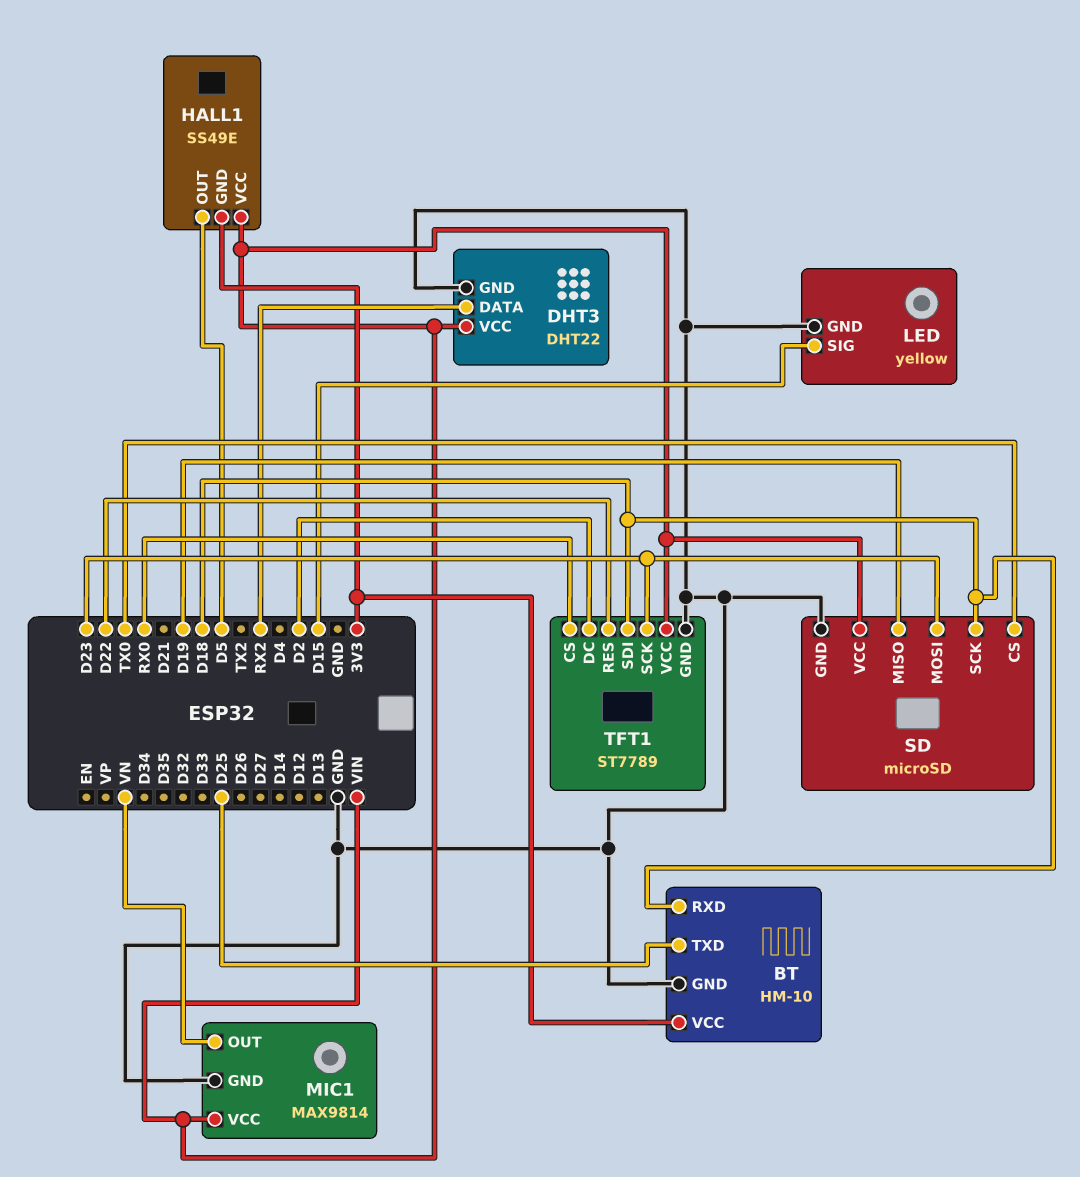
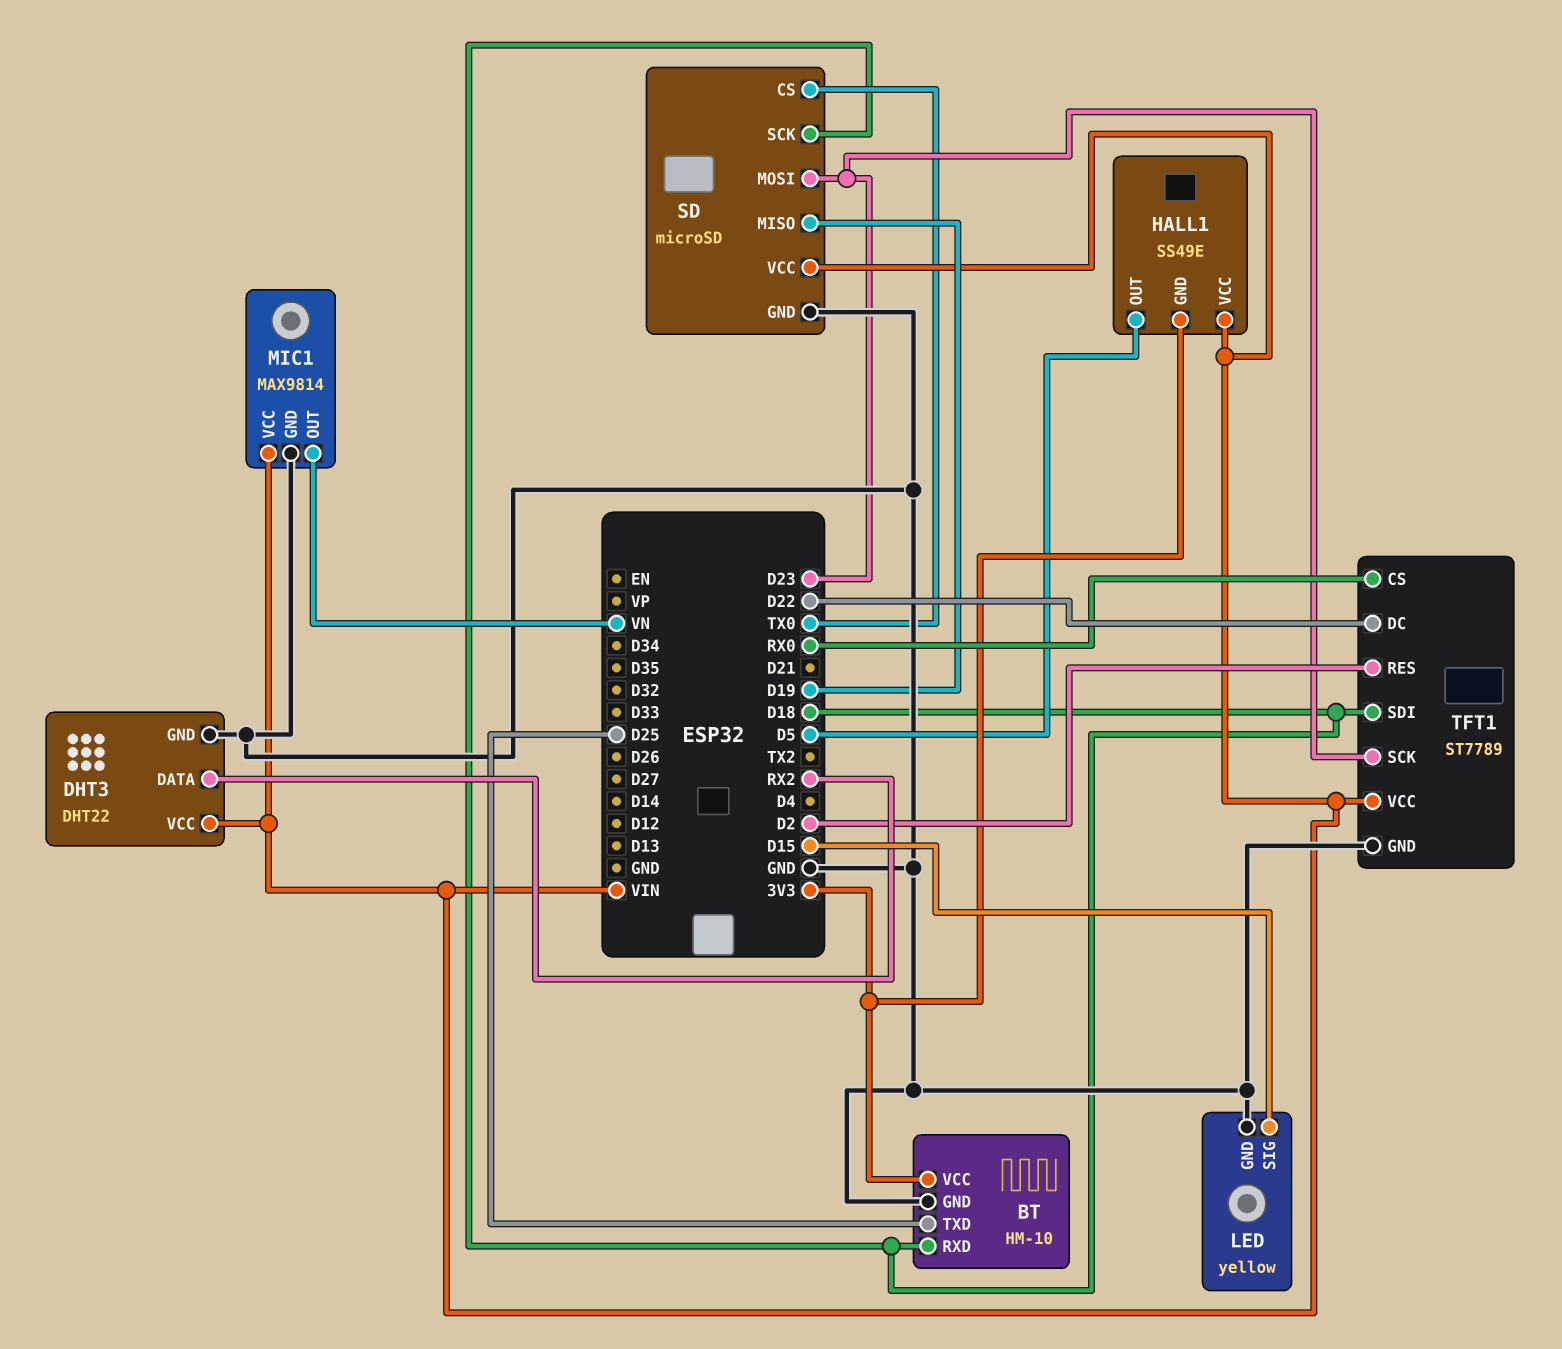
TFT1 pin DC: D2 -> D22
TFT1 pin RES: D22 -> D2

